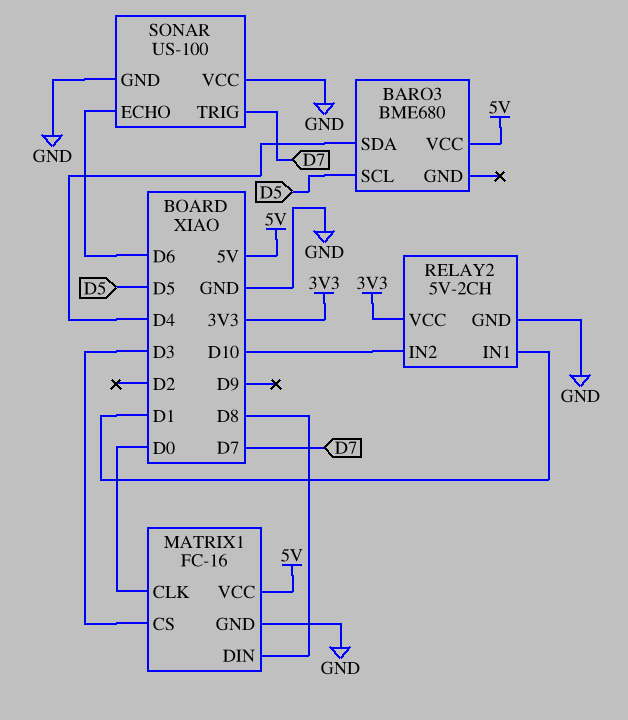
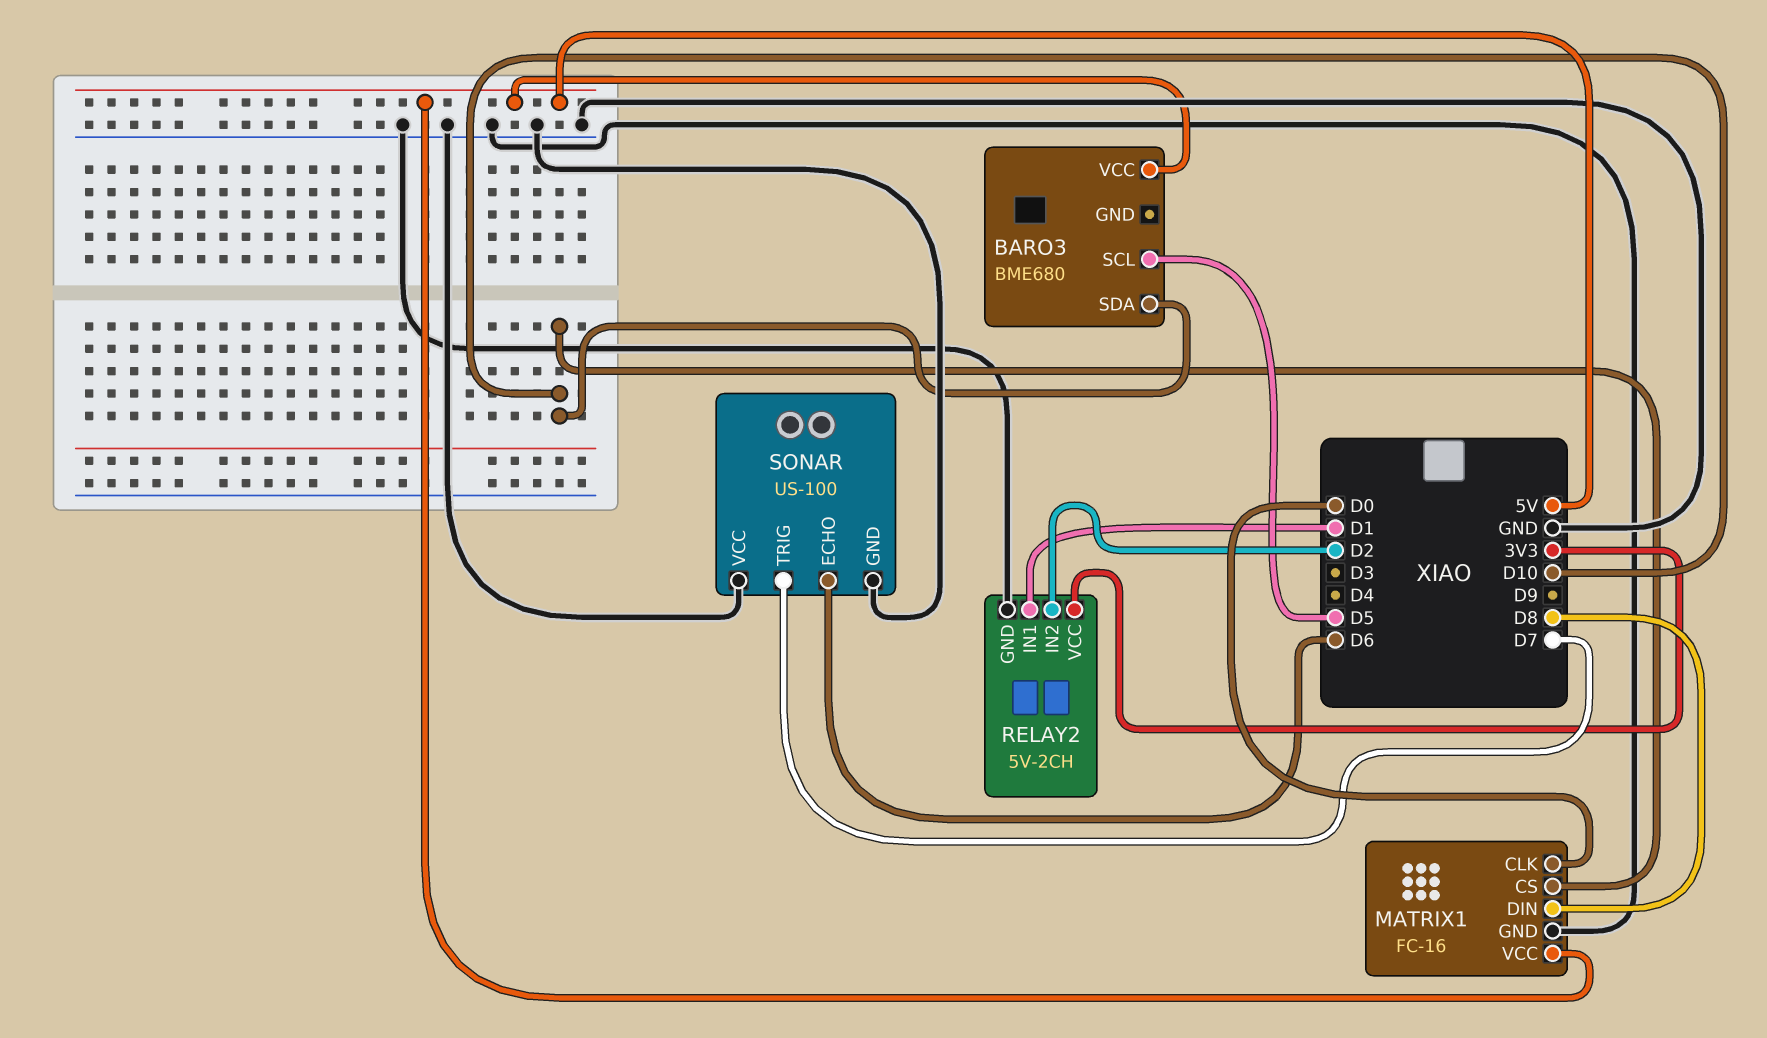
BARO3 pin SDA: D4 -> D10
MATRIX1 pin CS: D3 -> D10
RELAY2 pin IN2: D10 -> D2

